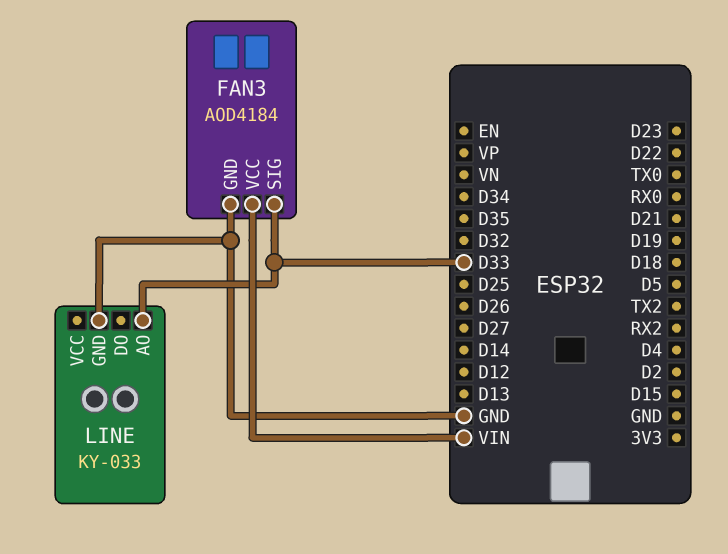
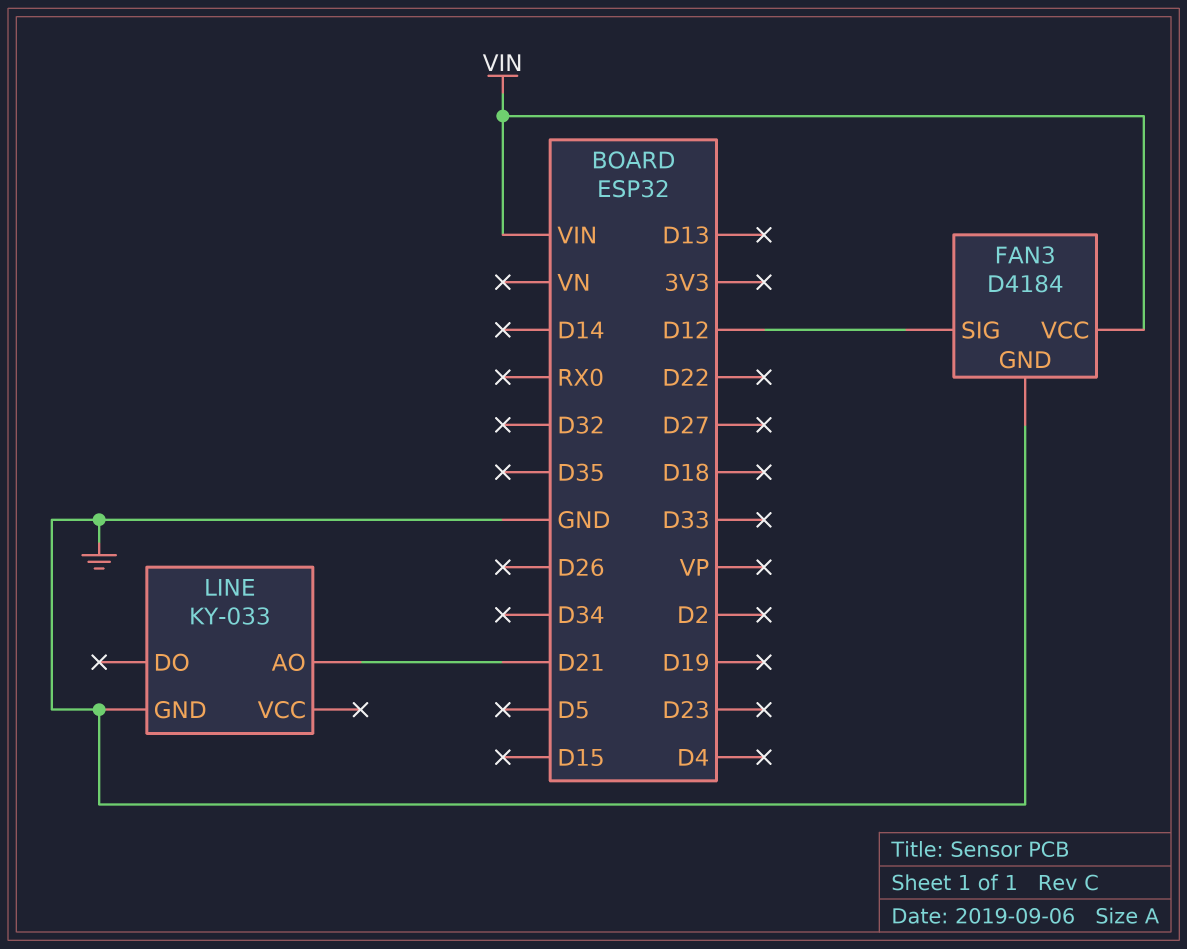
FAN3: AOD4184 -> D4184
FAN3 pin SIG: D33 -> D12
LINE pin AO: D33 -> D21

